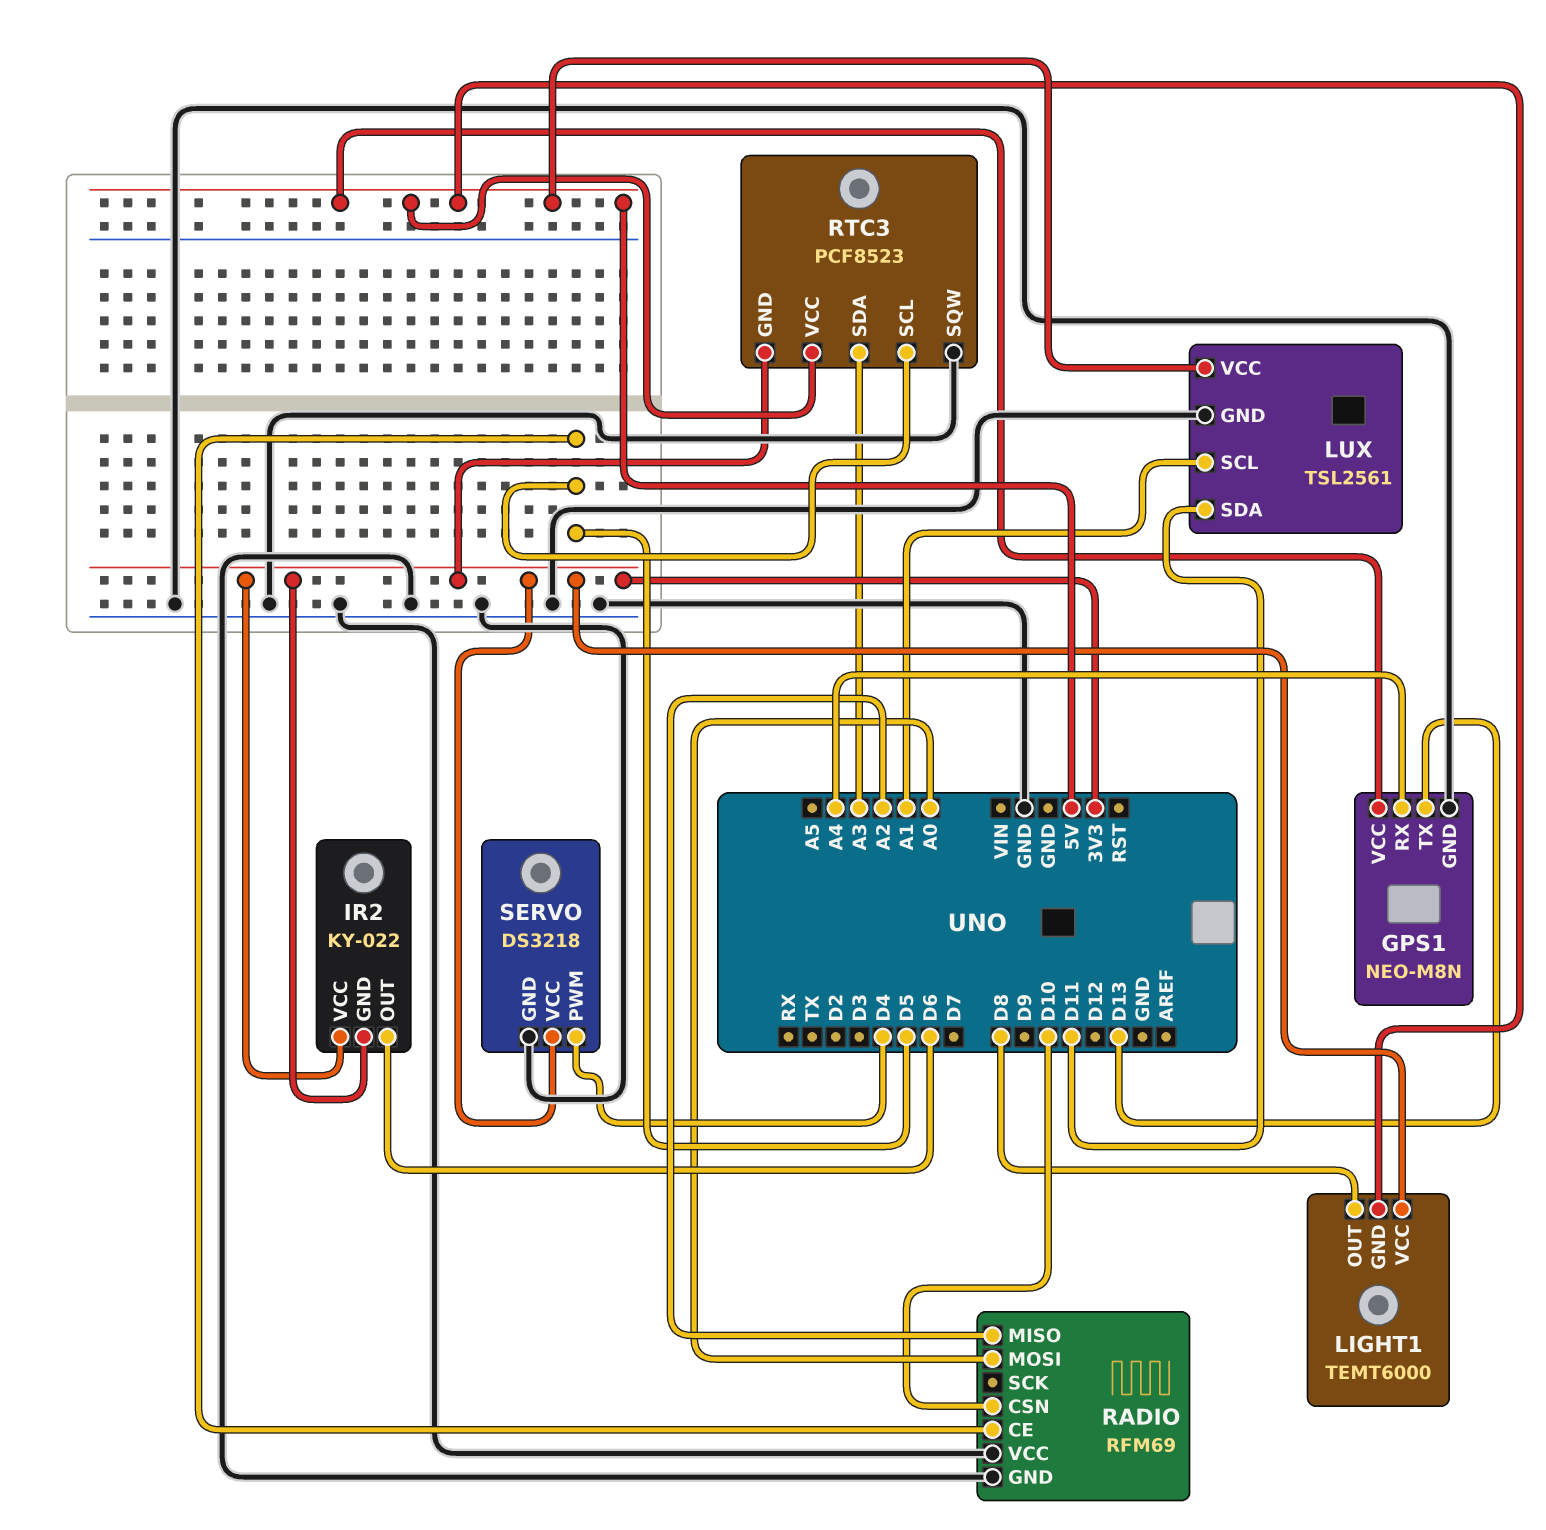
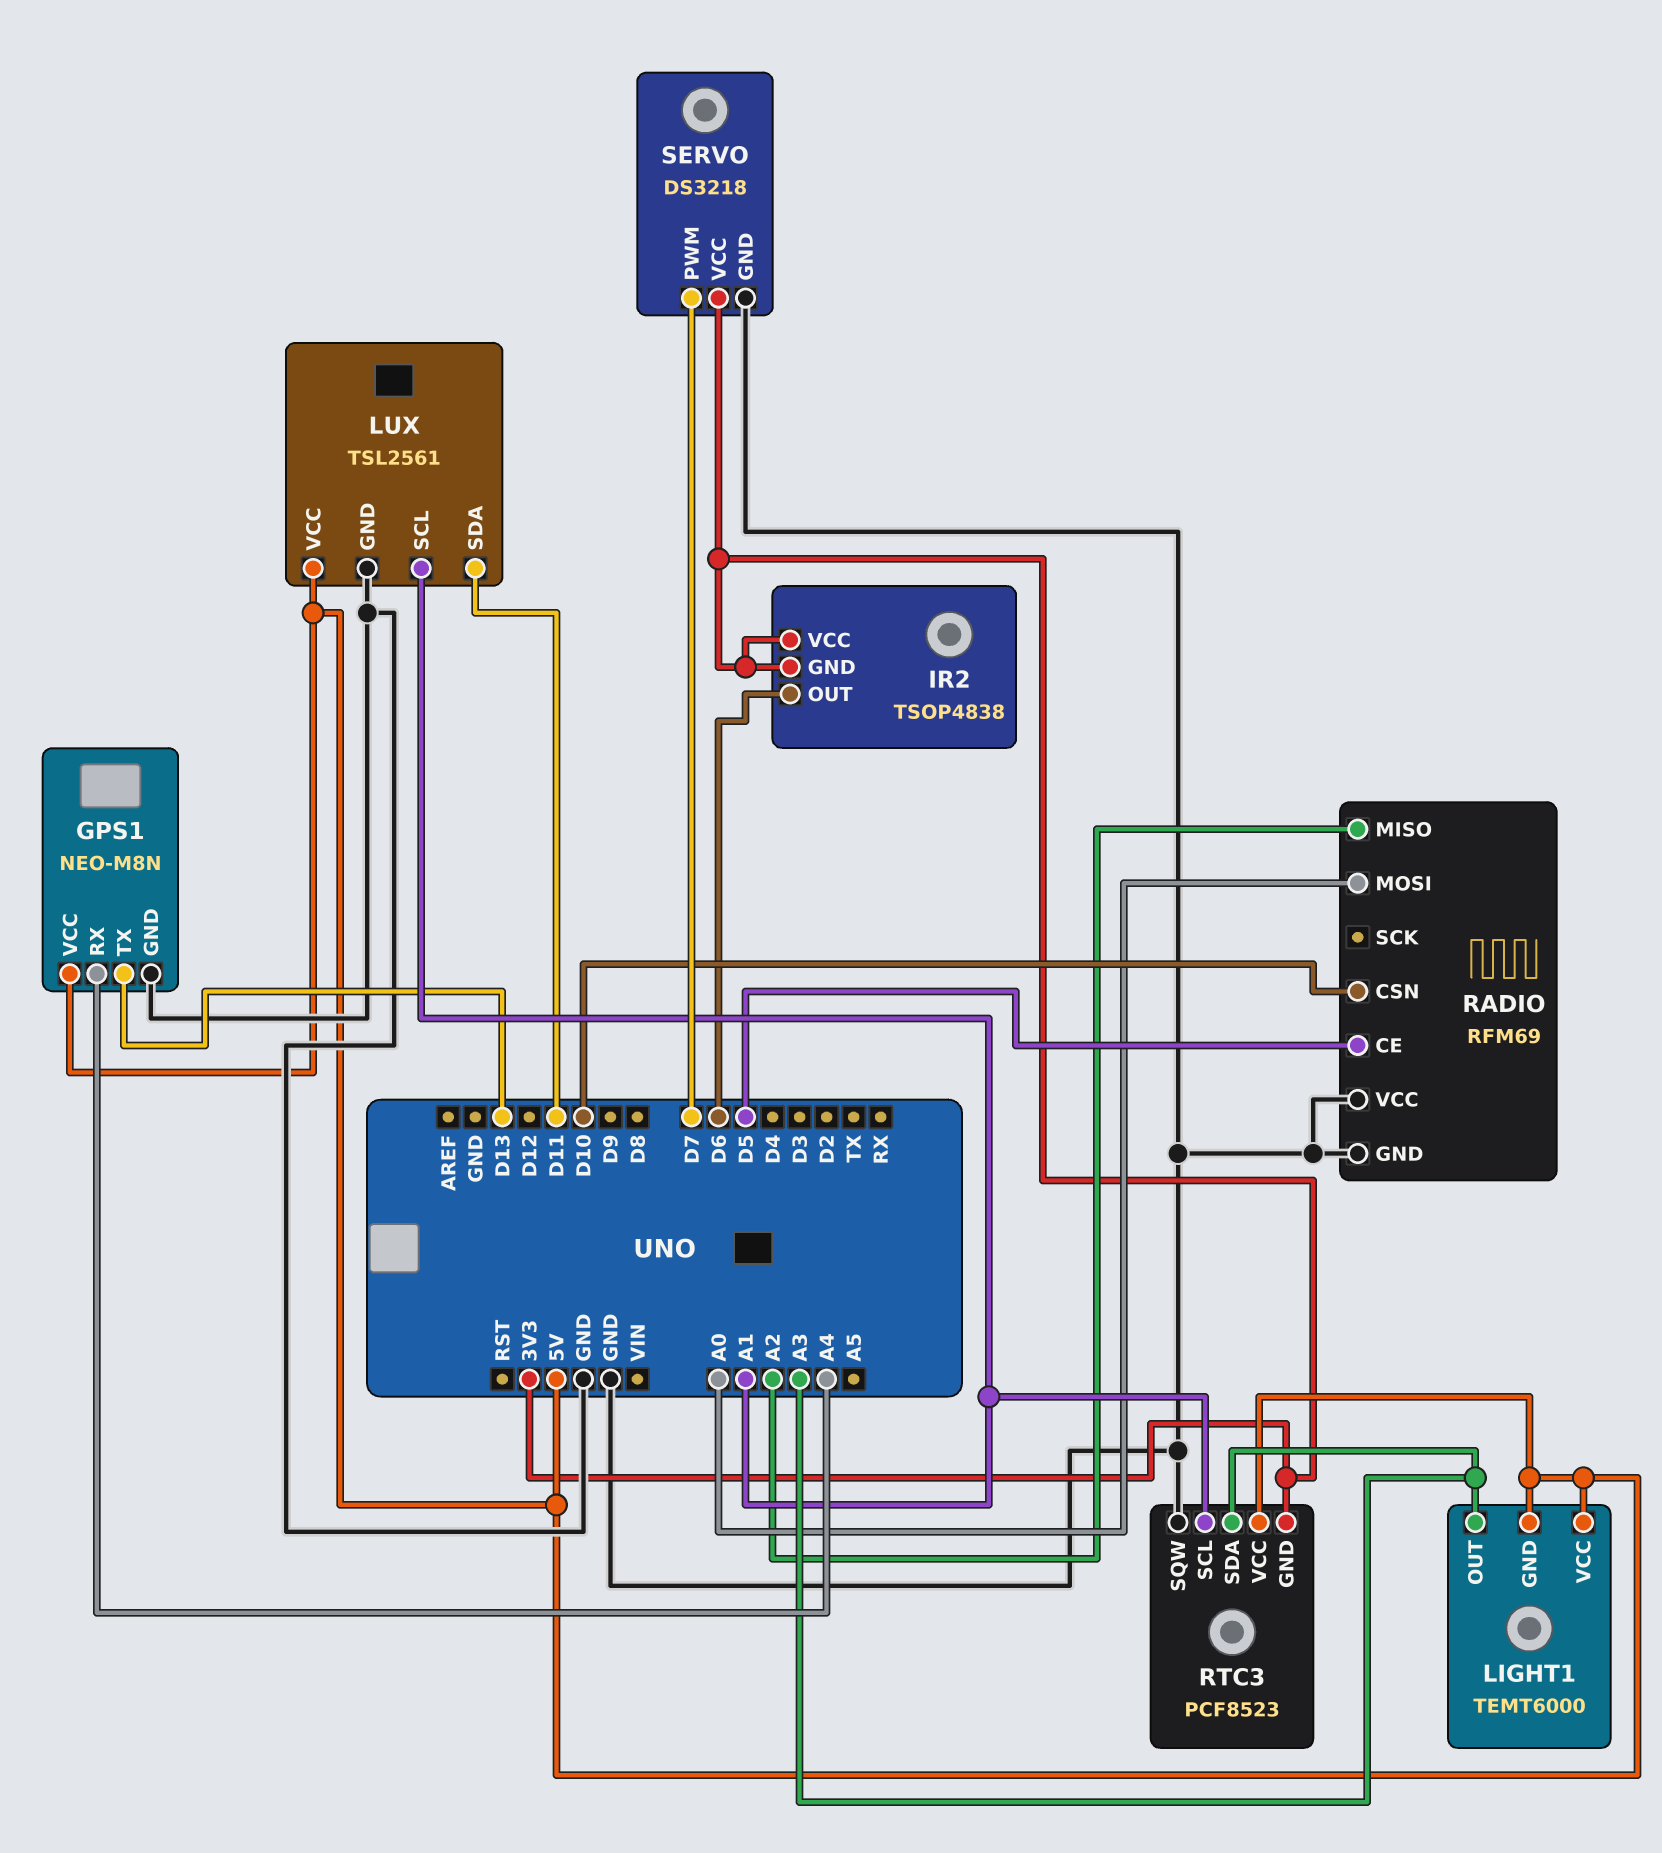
IR2: KY-022 -> TSOP4838
LIGHT1 pin OUT: D8 -> A3
LIGHT1 pin VCC: 3V3 -> 5V
RTC3 pin SCL: D5 -> A1
SERVO pin PWM: D4 -> D7

